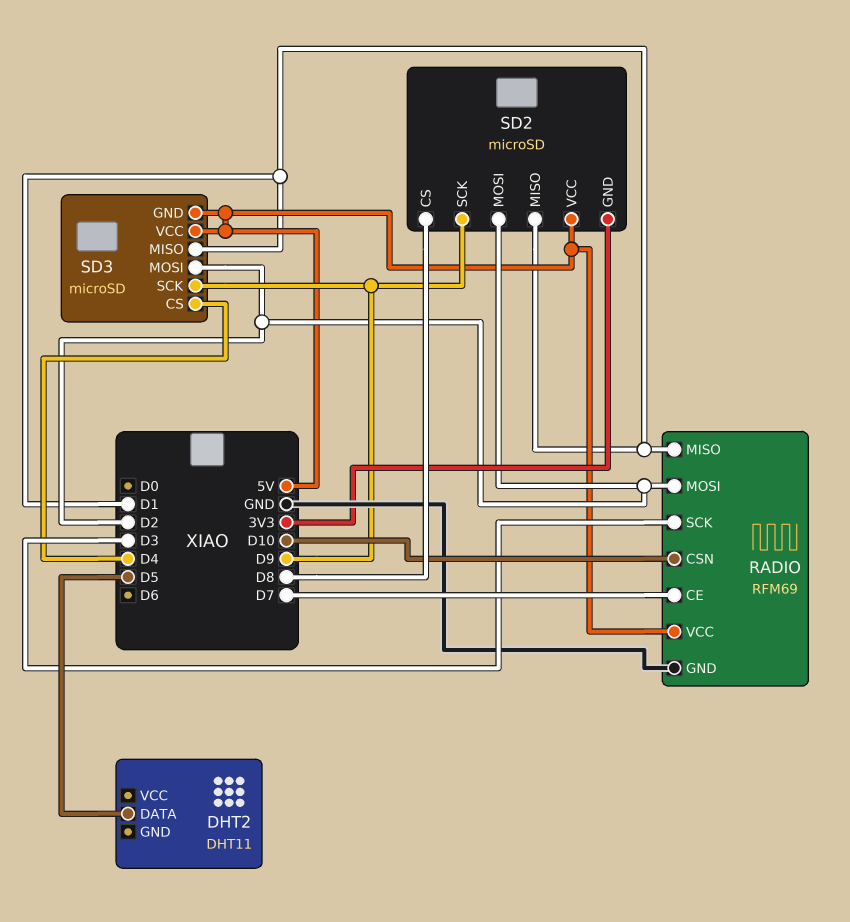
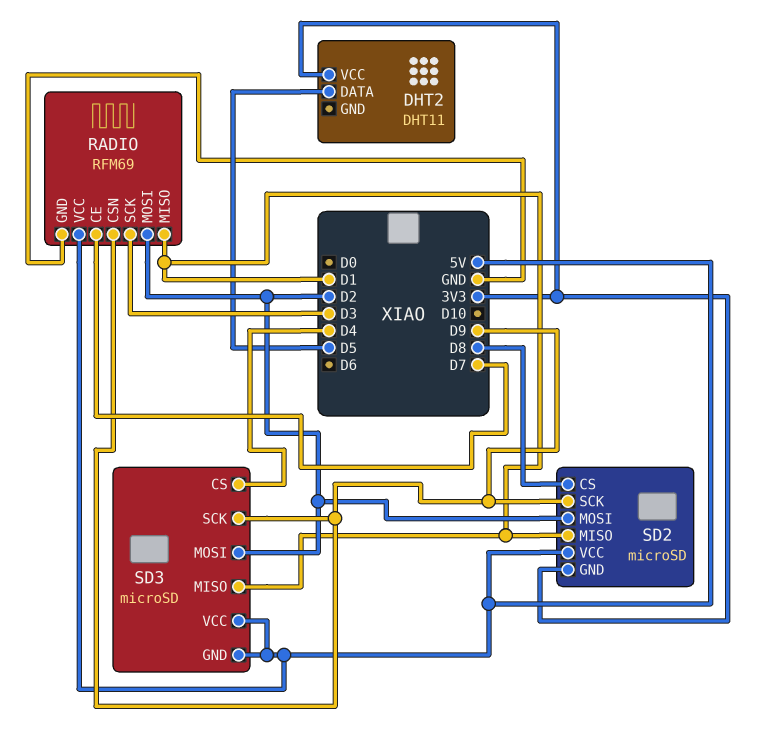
DHT2 pin VCC: none -> 3V3
RADIO pin CSN: D10 -> D9

